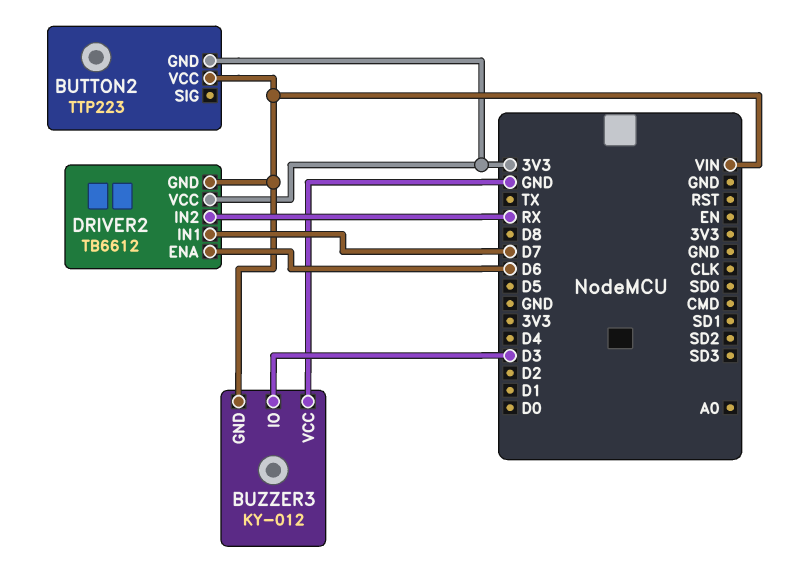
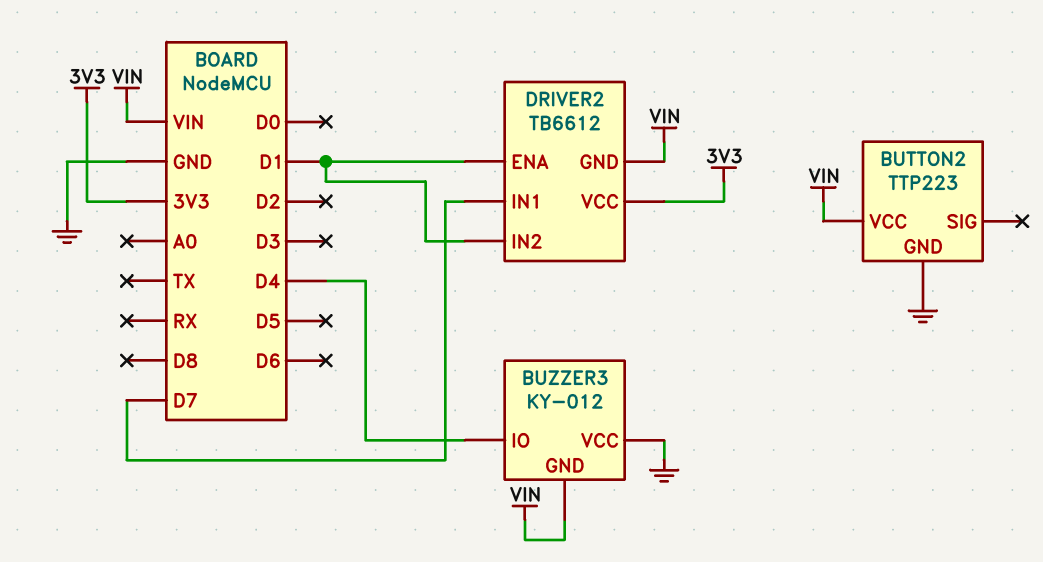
BUTTON2 pin GND: 3V3 -> GND
BUZZER3 pin IO: D3 -> D4
DRIVER2 pin ENA: D6 -> D1
DRIVER2 pin IN2: RX -> D1

